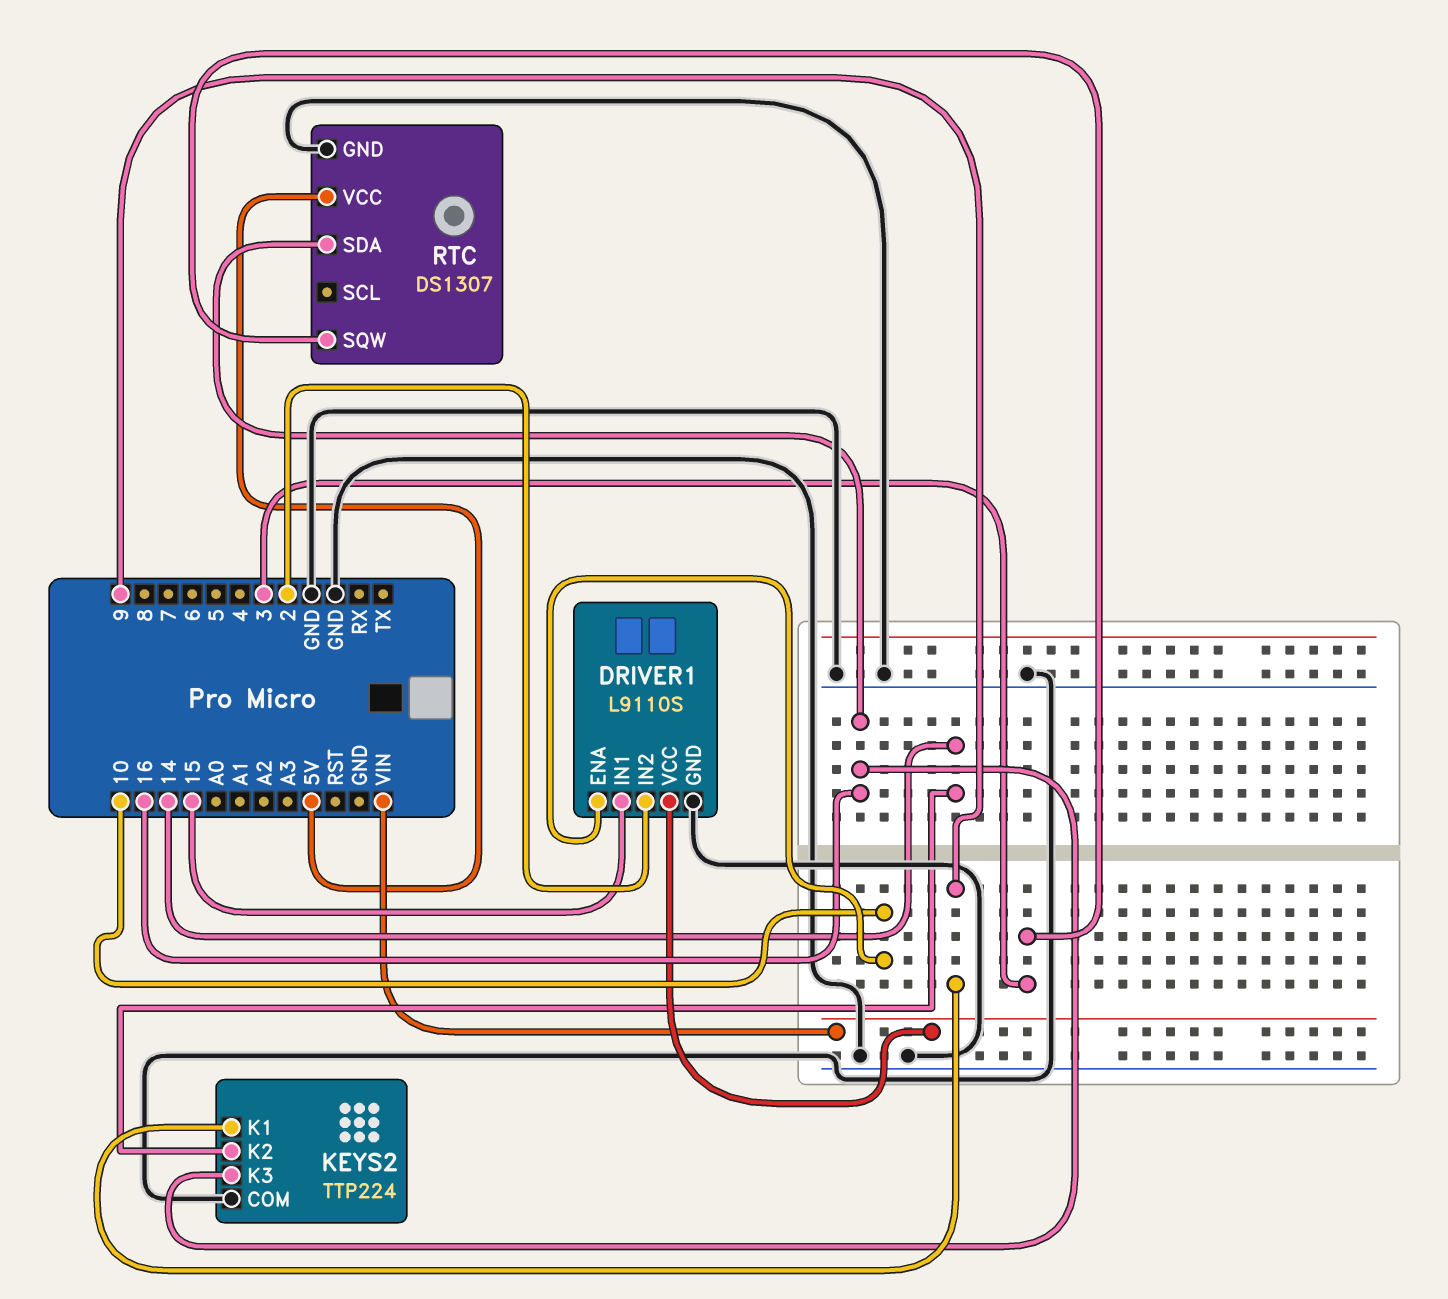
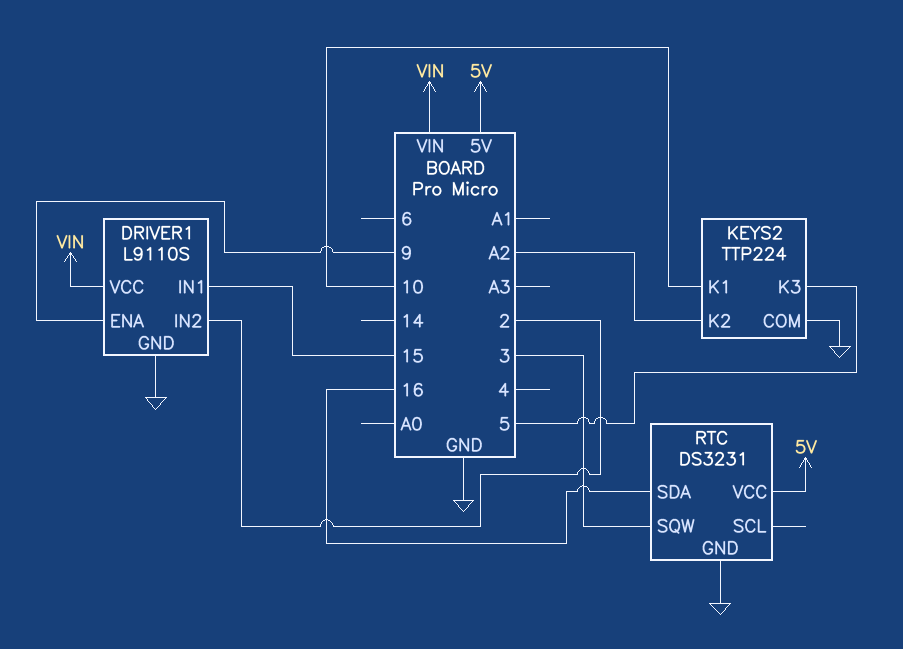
DRIVER1 pin ENA: 10 -> 9
KEYS2 pin K1: 9 -> 10
KEYS2 pin K2: 14 -> A2
KEYS2 pin K3: 16 -> 5
RTC: DS1307 -> DS3231

